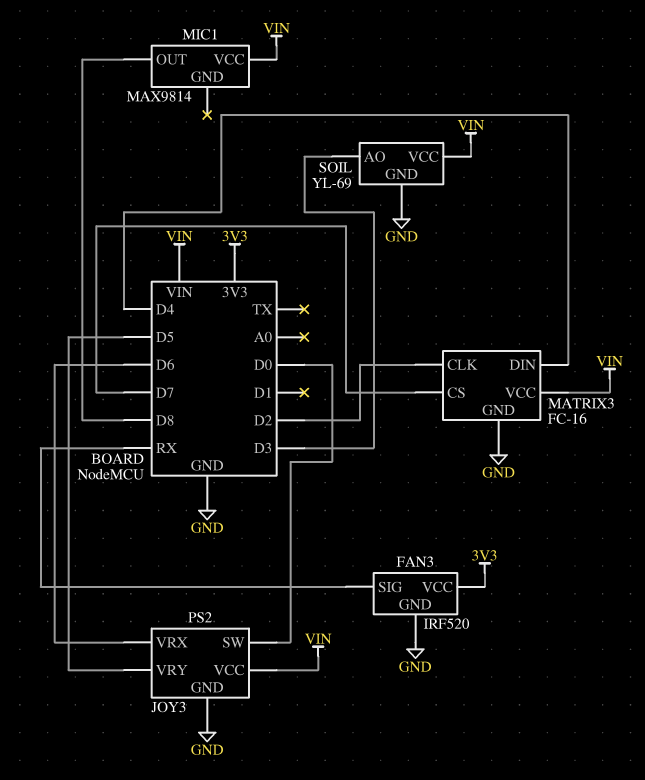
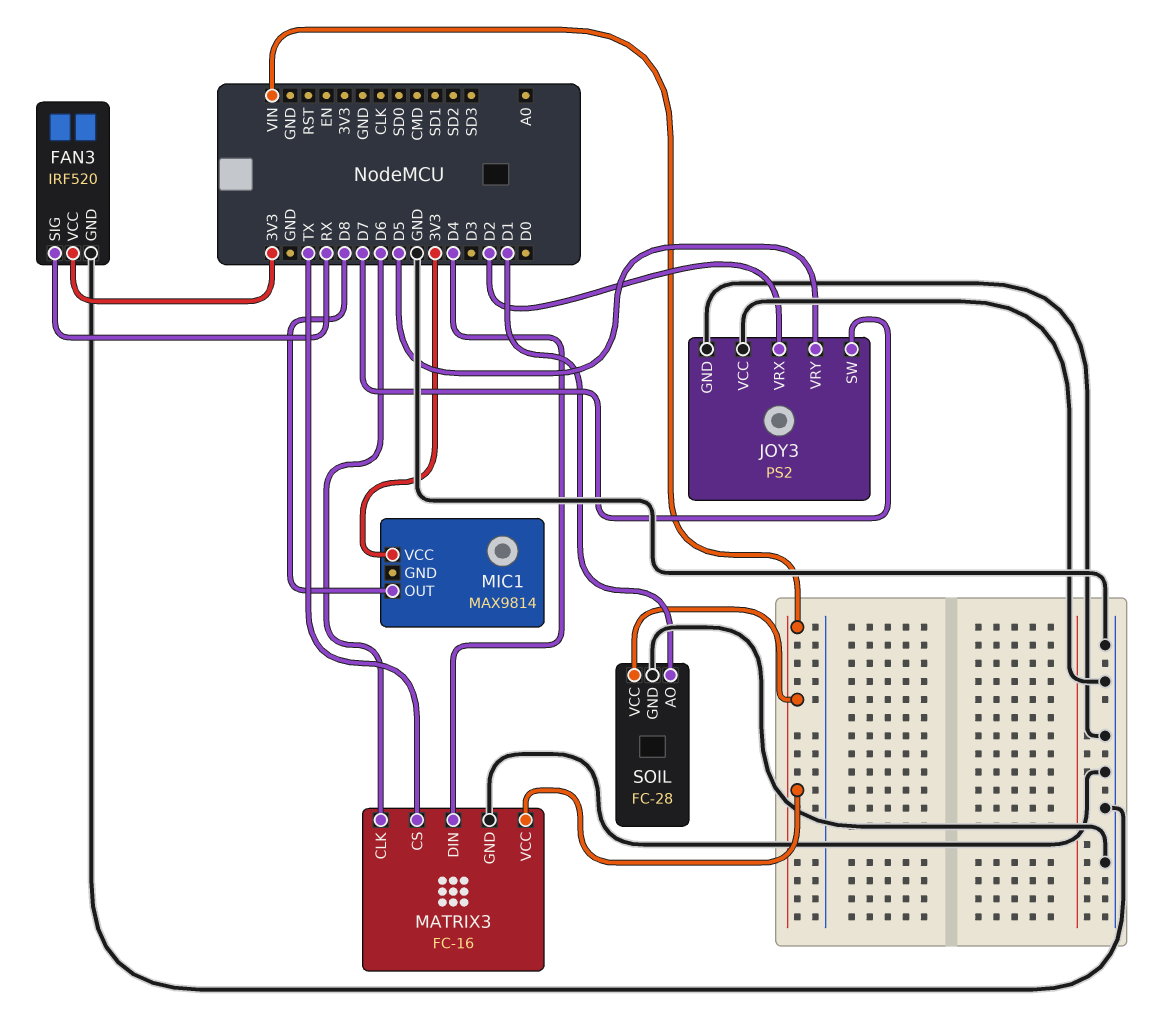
JOY3 pin SW: D0 -> D7
JOY3 pin VCC: VIN -> GND
JOY3 pin VRX: D6 -> D2
MATRIX3 pin CLK: D2 -> D6
MATRIX3 pin CS: D7 -> TX
MIC1 pin VCC: VIN -> 3V3
SOIL: YL-69 -> FC-28
SOIL pin AO: D3 -> D1

